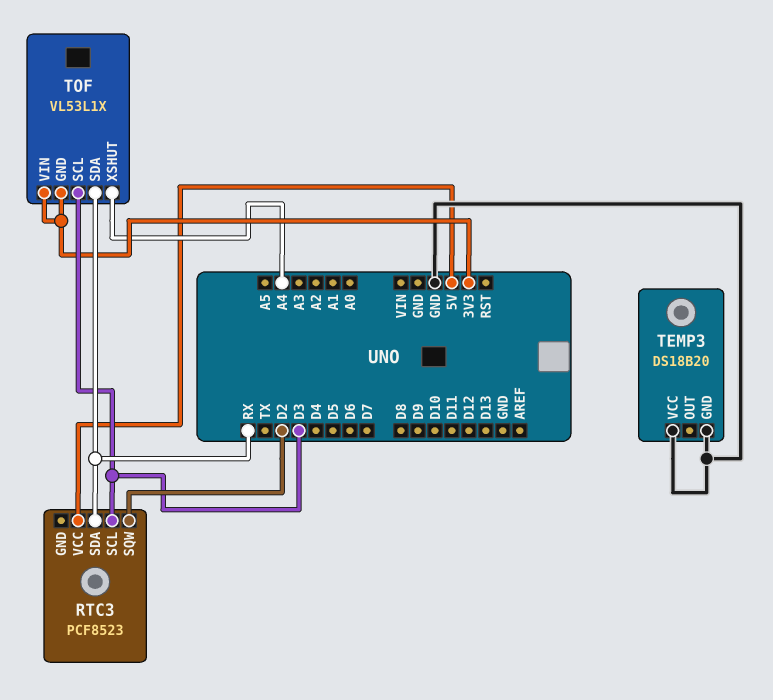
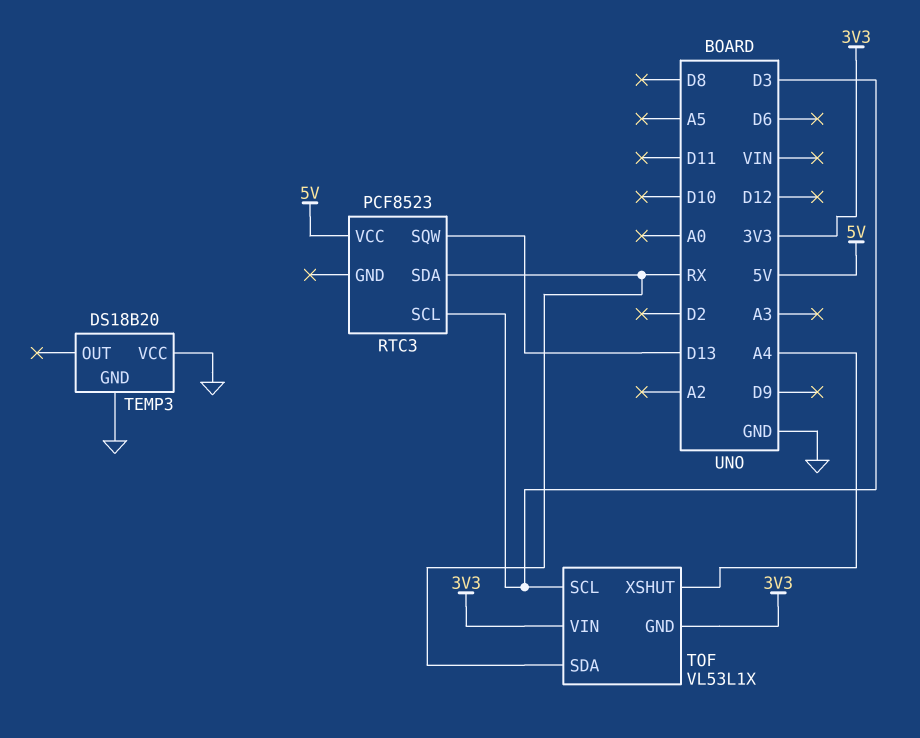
RTC3 pin SQW: D2 -> D13

